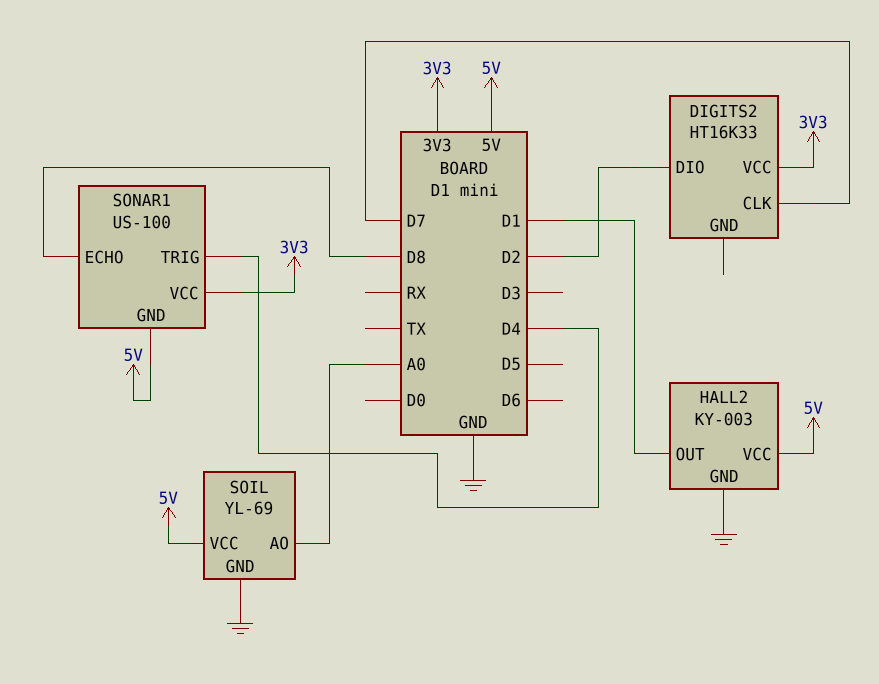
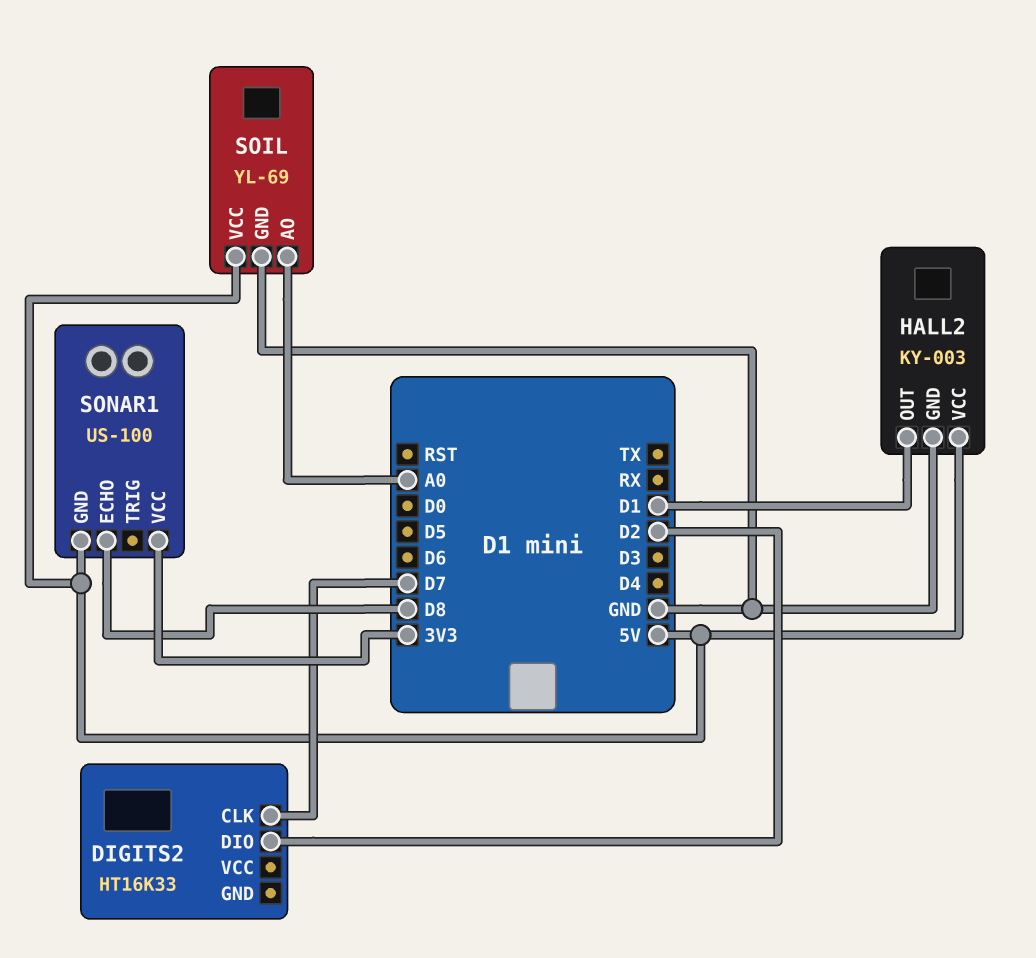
DIGITS2 pin VCC: 3V3 -> none
SONAR1 pin TRIG: D4 -> none

